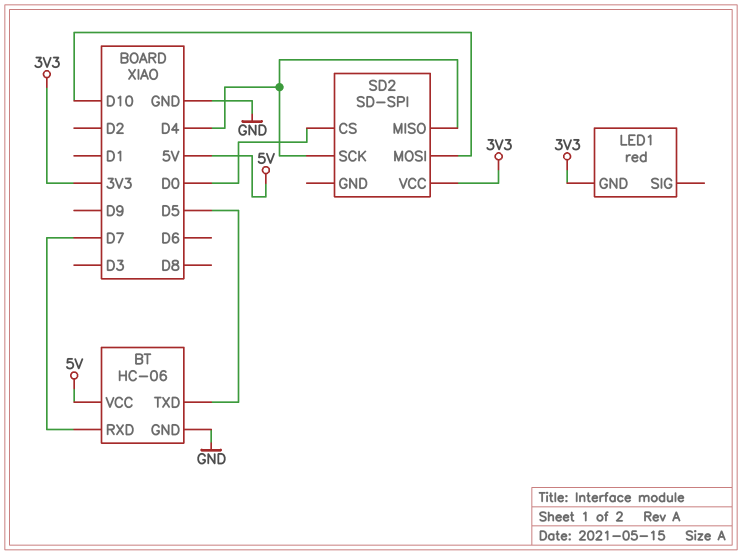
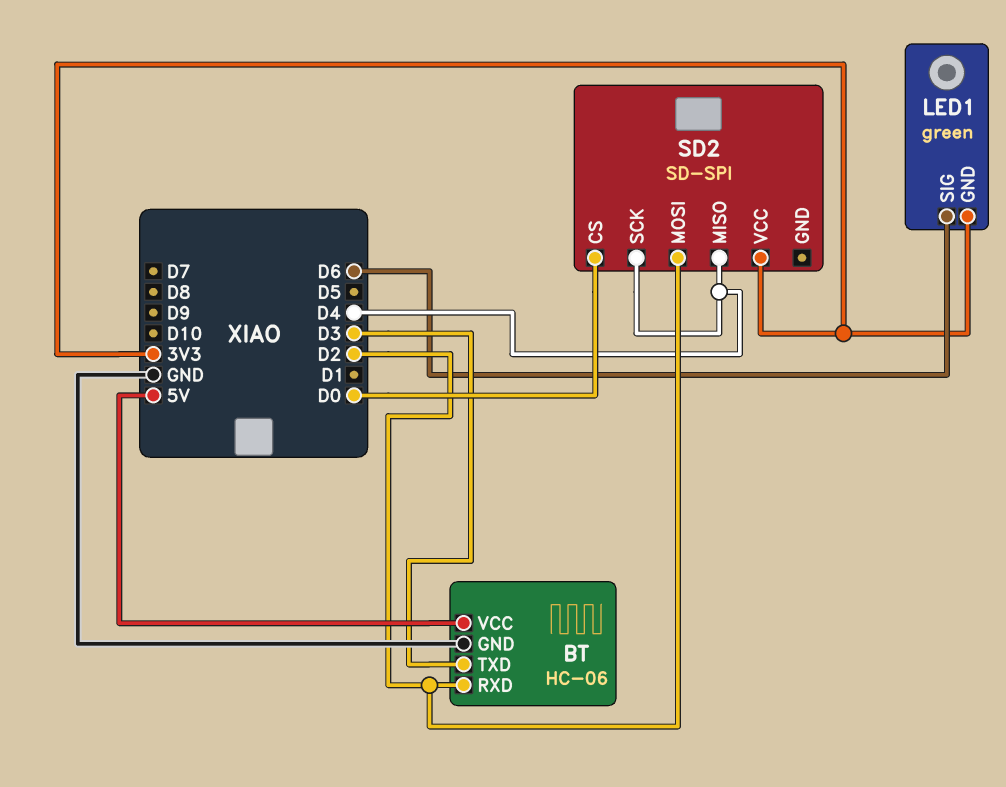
BT pin RXD: D7 -> D2
BT pin TXD: D5 -> D3
LED1: red -> green
LED1 pin SIG: none -> D6
SD2 pin MOSI: D10 -> D2

